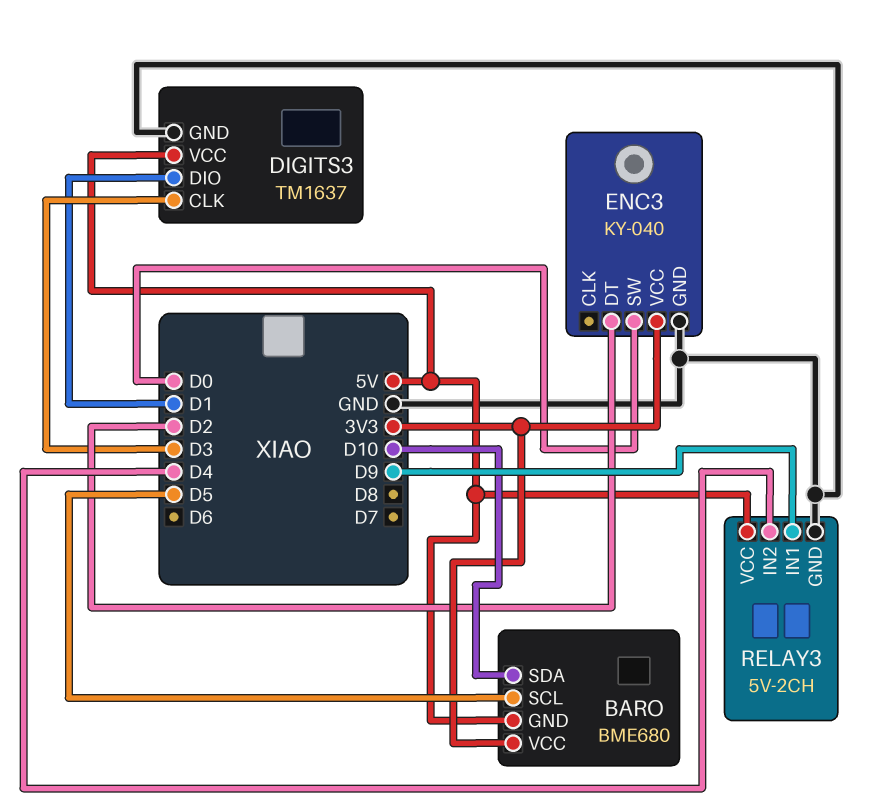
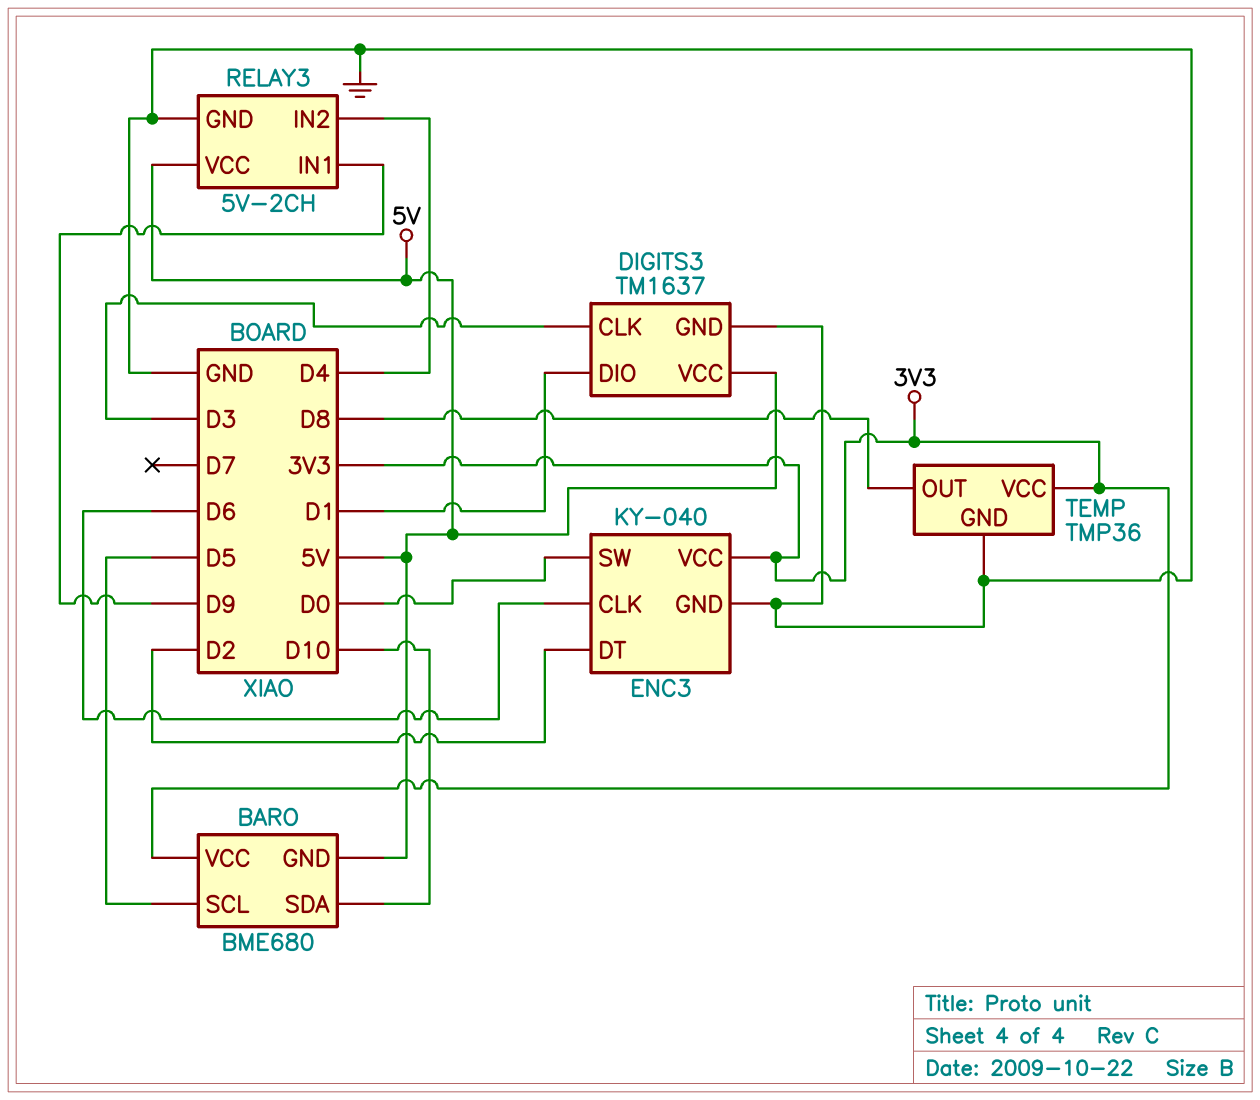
ENC3 pin CLK: none -> D6
TEMP: none -> TMP36
TEMP pin GND: none -> GND
TEMP pin OUT: none -> D8
TEMP pin VCC: none -> 3V3

